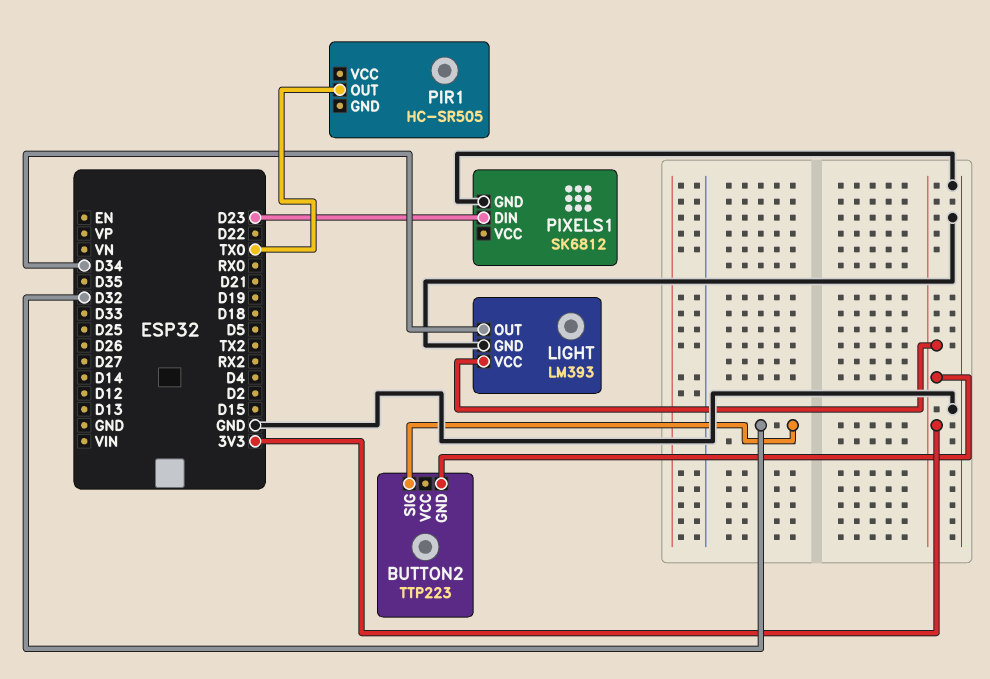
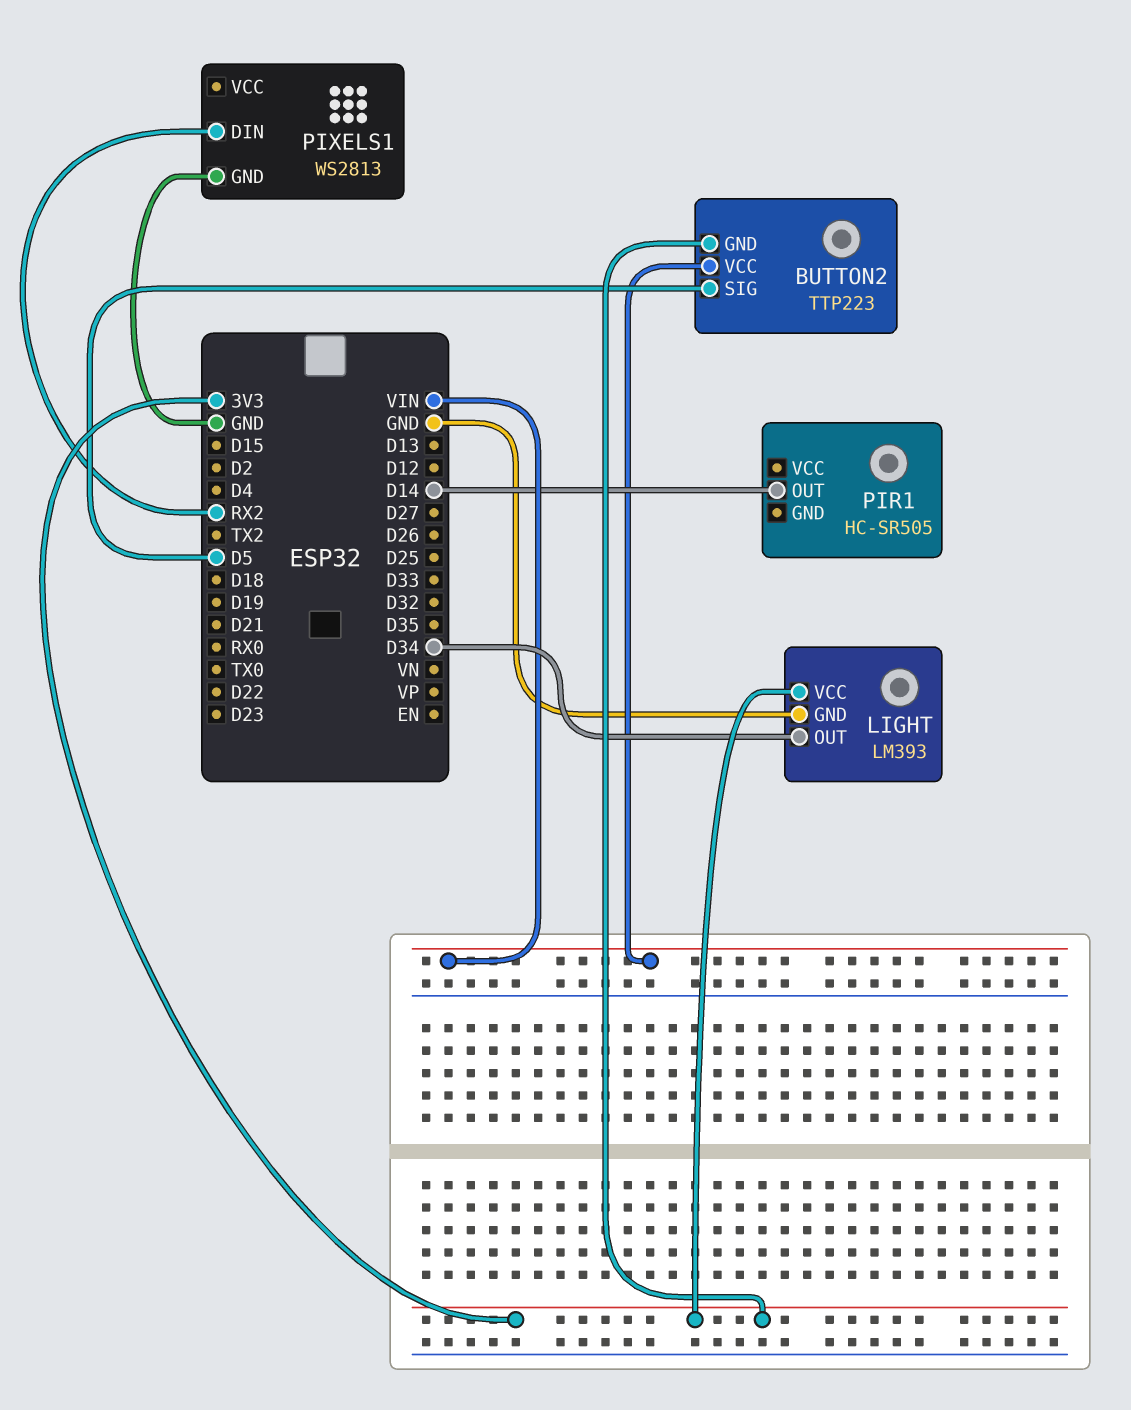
BUTTON2 pin SIG: D32 -> D5
BUTTON2 pin VCC: none -> VIN
PIR1 pin OUT: TX0 -> D14
PIXELS1: SK6812 -> WS2813
PIXELS1 pin DIN: D23 -> RX2

